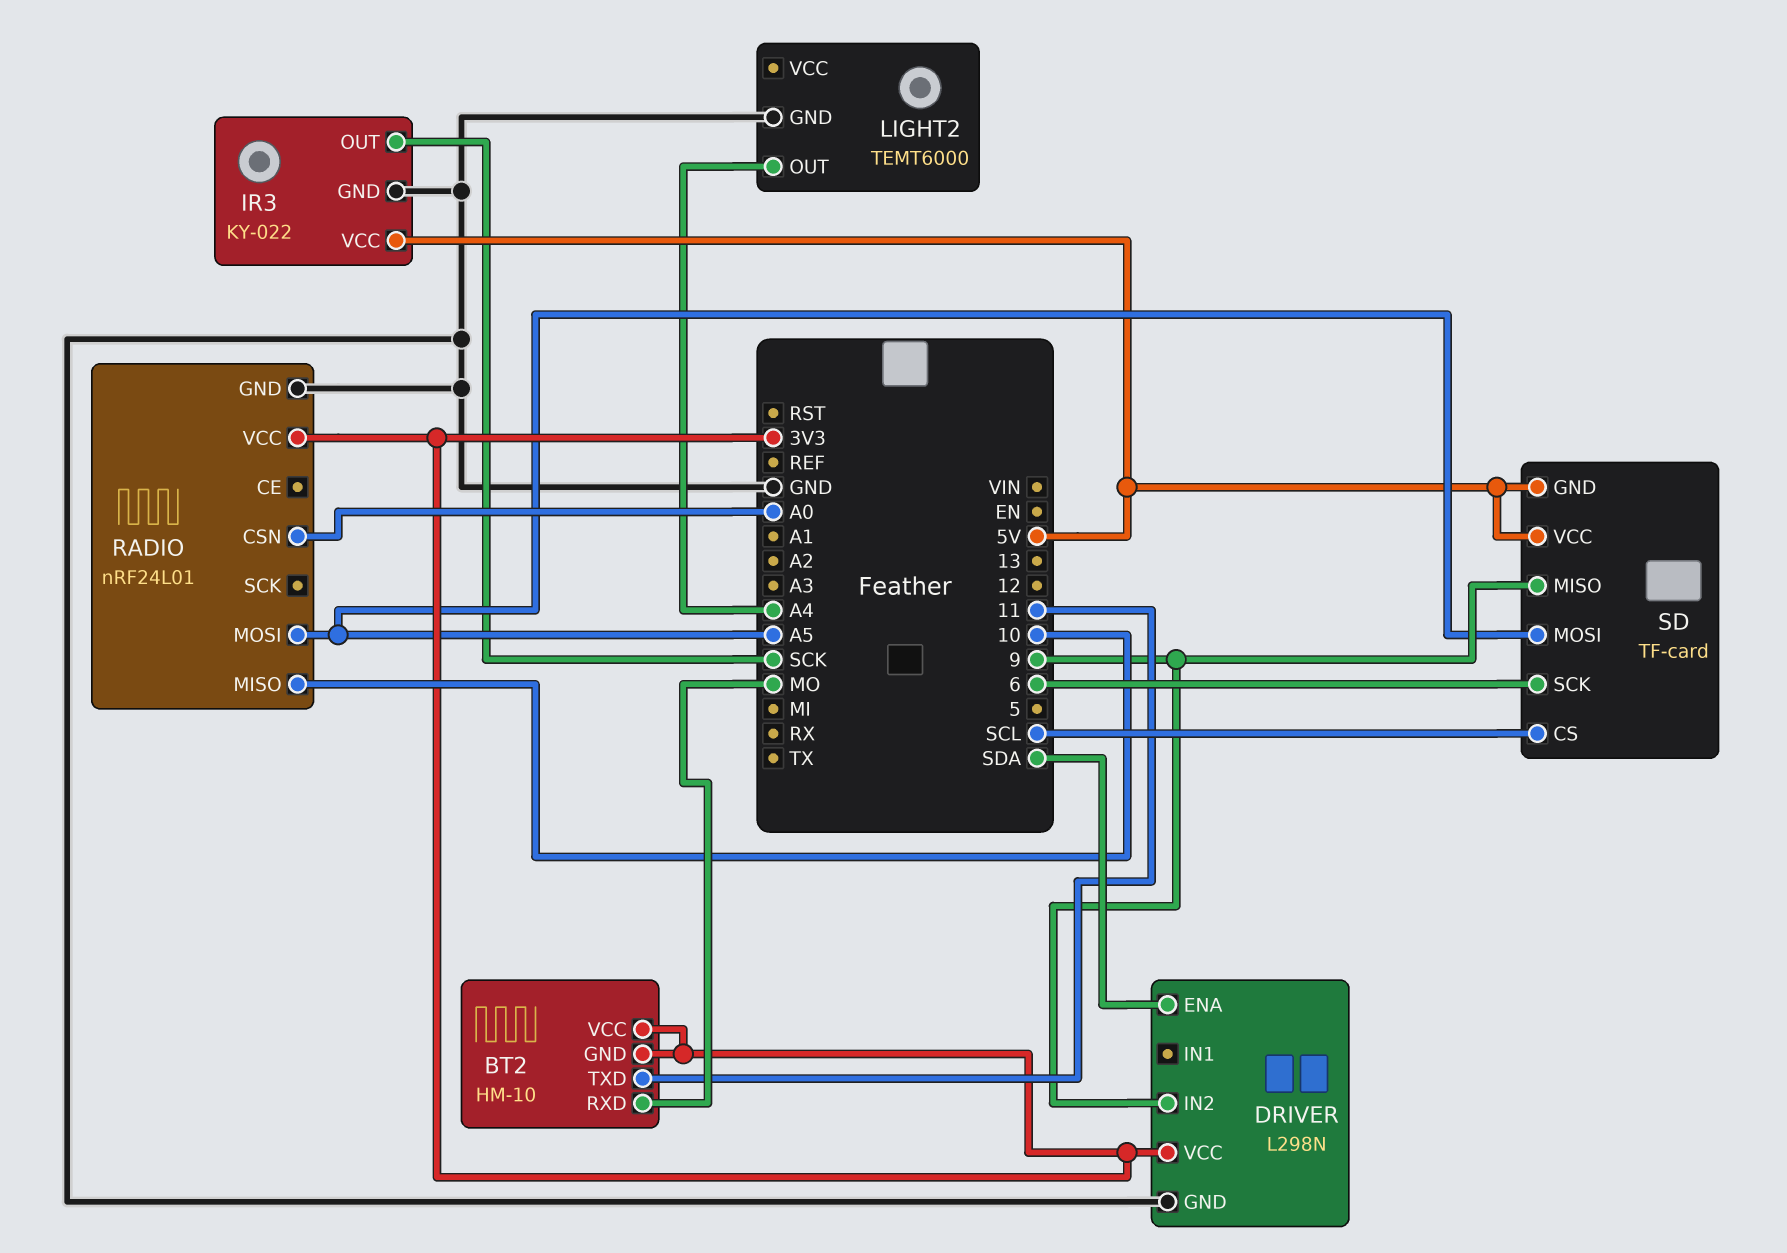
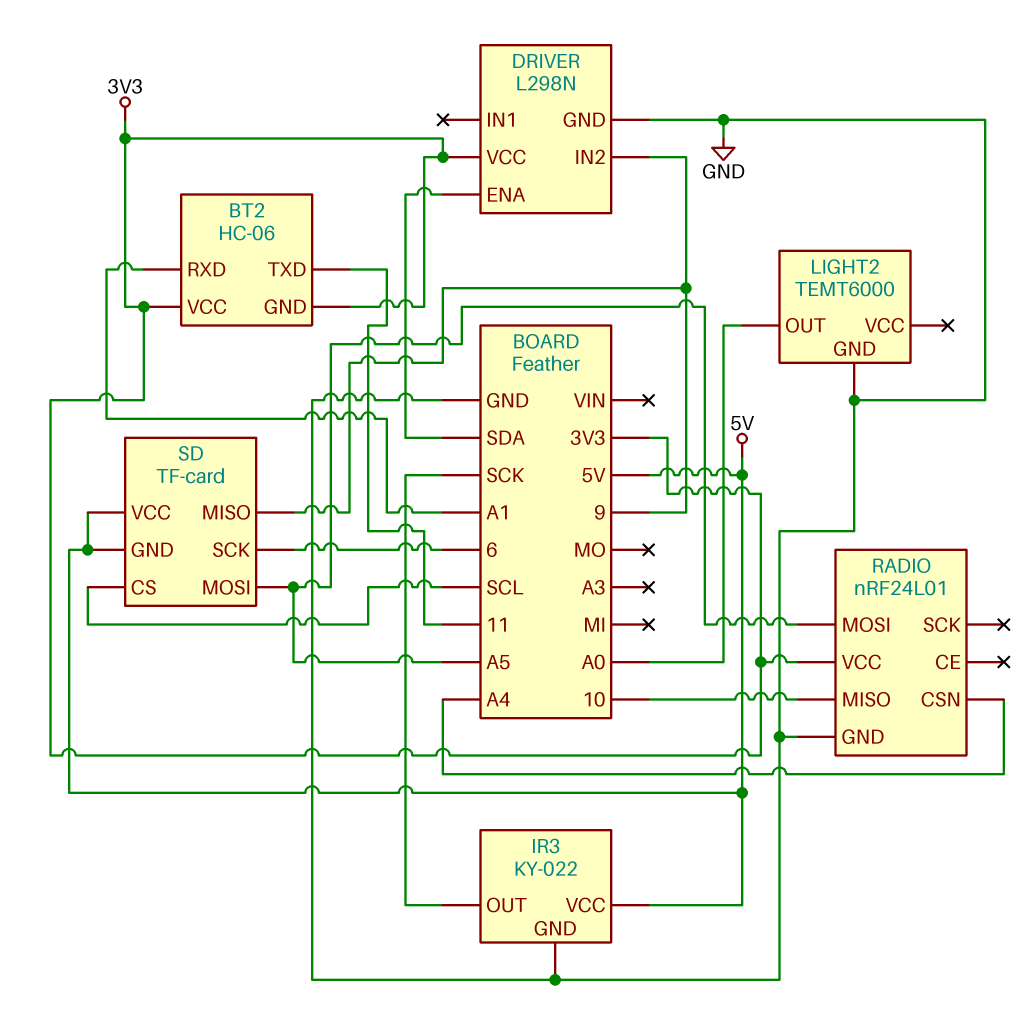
BT2: HM-10 -> HC-06
BT2 pin RXD: MO -> A1
LIGHT2 pin OUT: A4 -> A0
RADIO pin CSN: A0 -> A4

